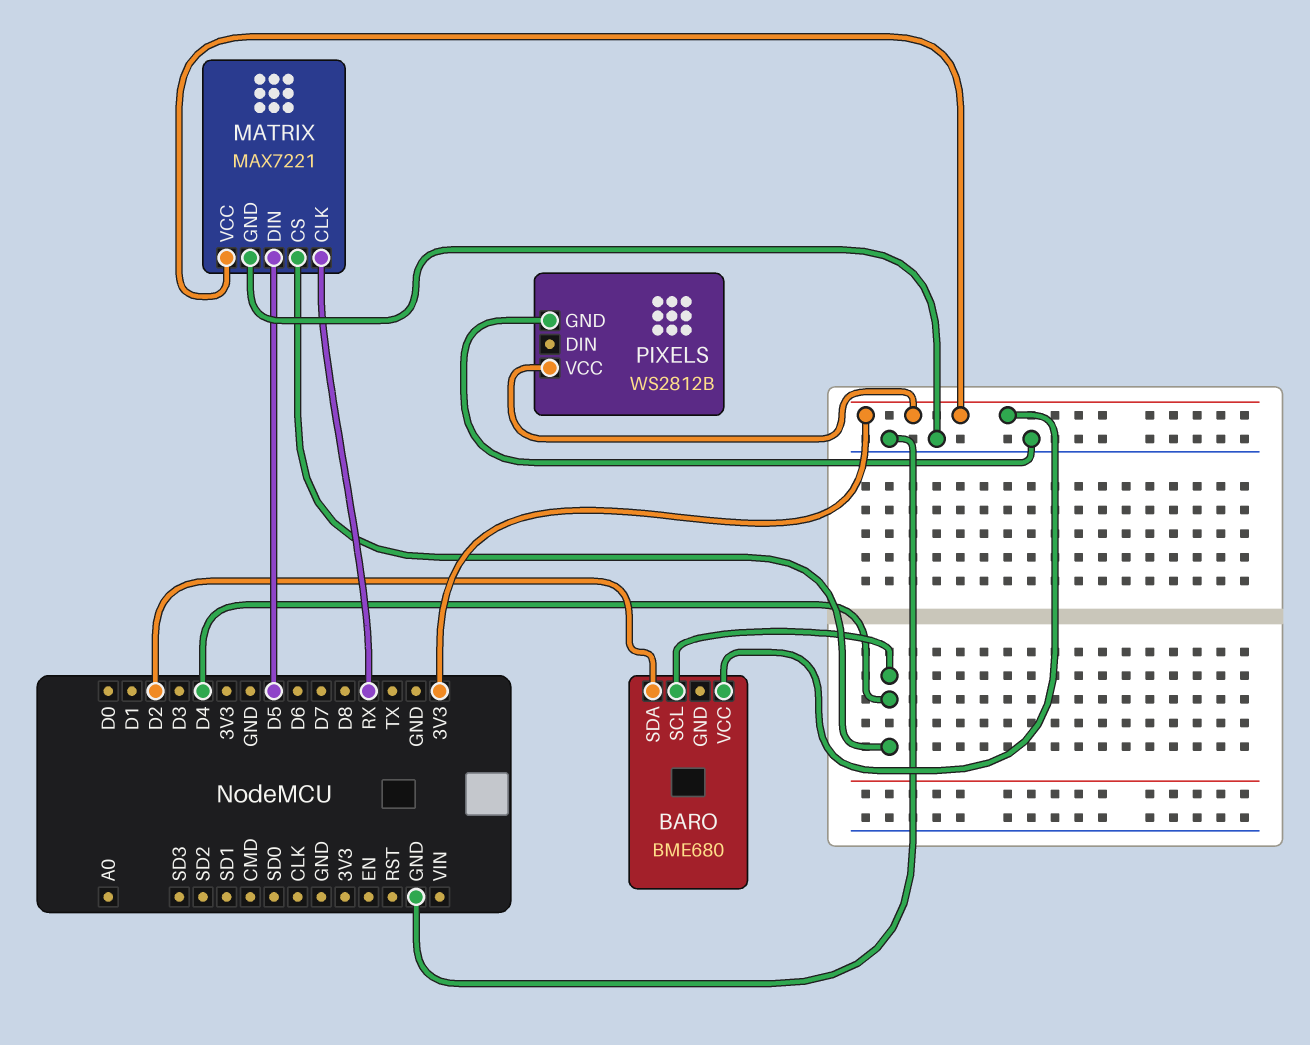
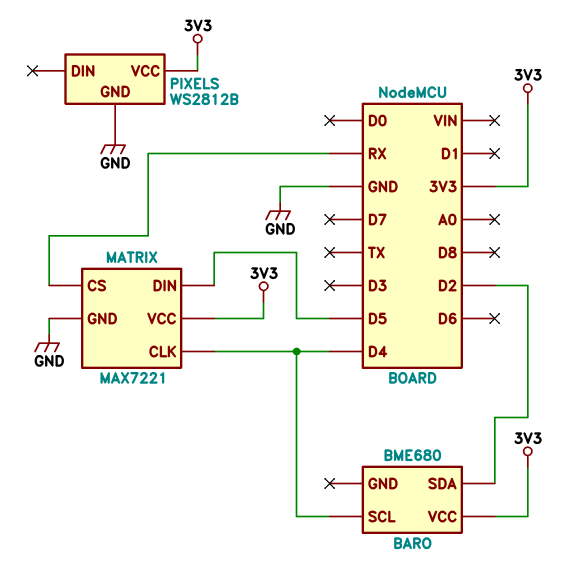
MATRIX pin CLK: RX -> D4
MATRIX pin CS: D4 -> RX

